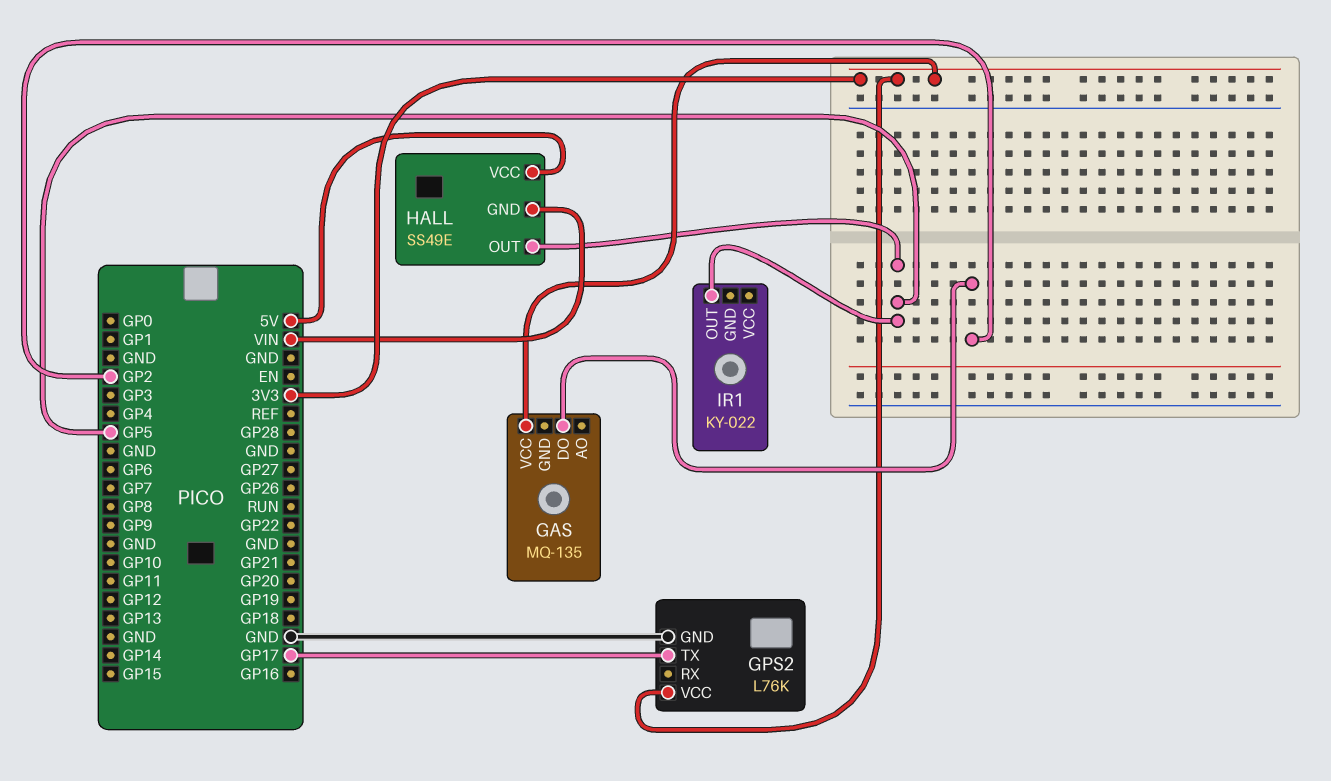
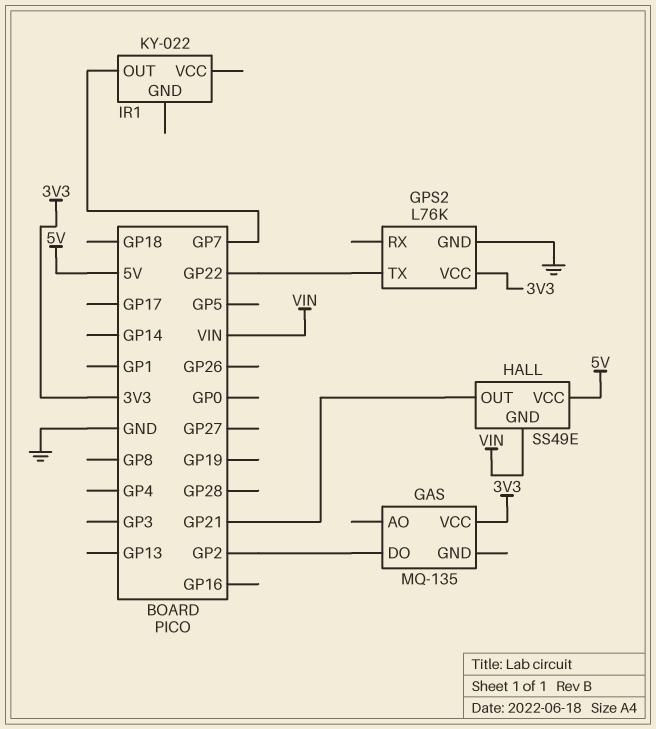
GPS2 pin TX: GP17 -> GP22
HALL pin OUT: GP5 -> GP21
IR1 pin OUT: GP5 -> GP7

